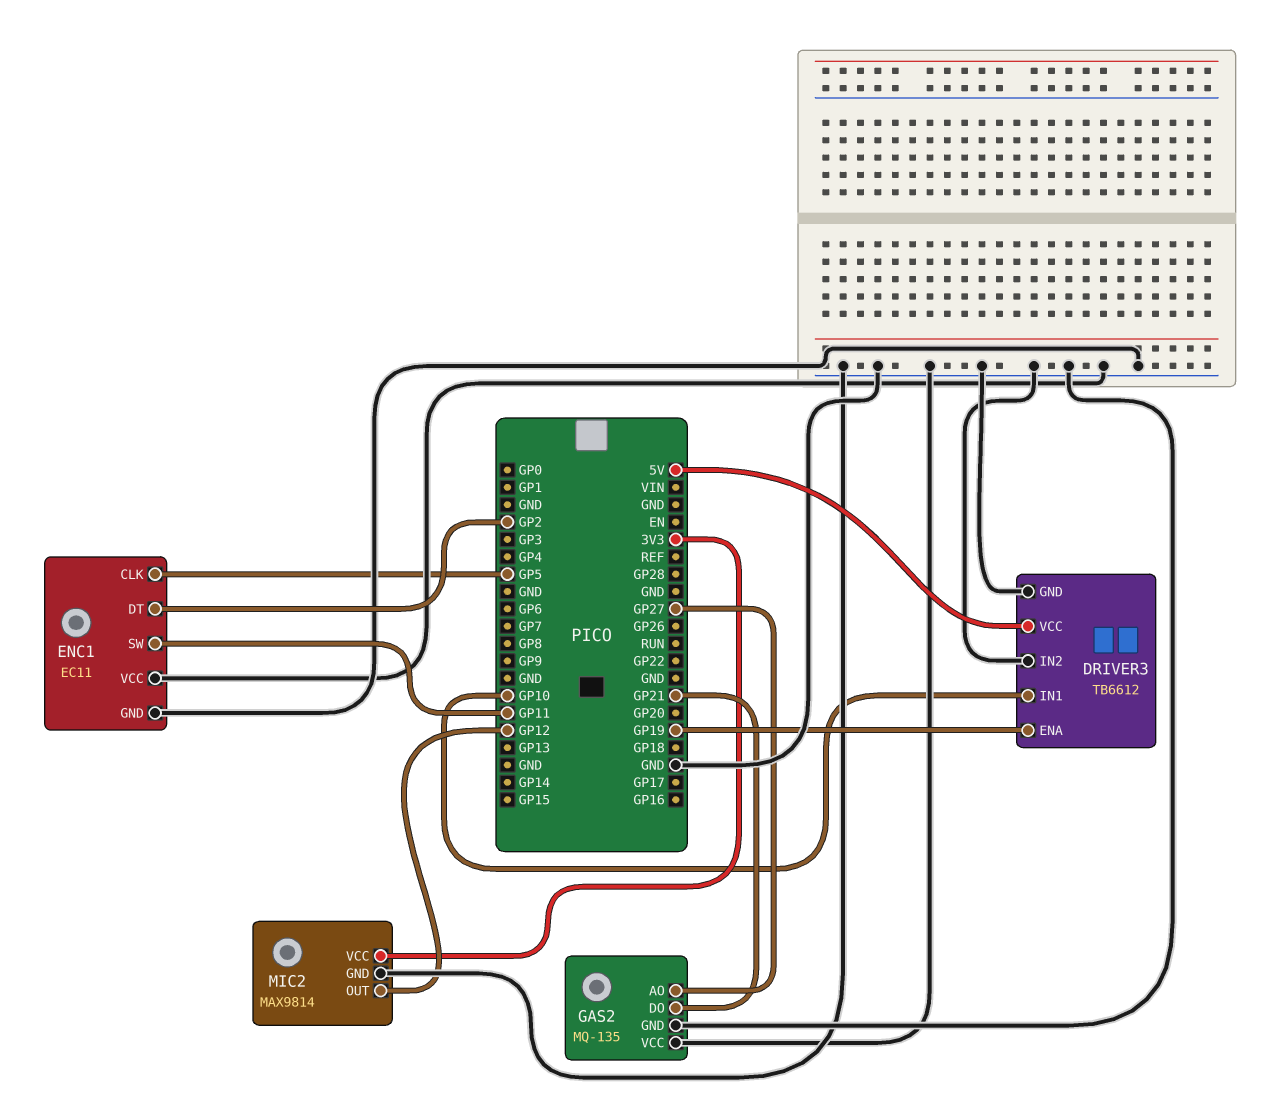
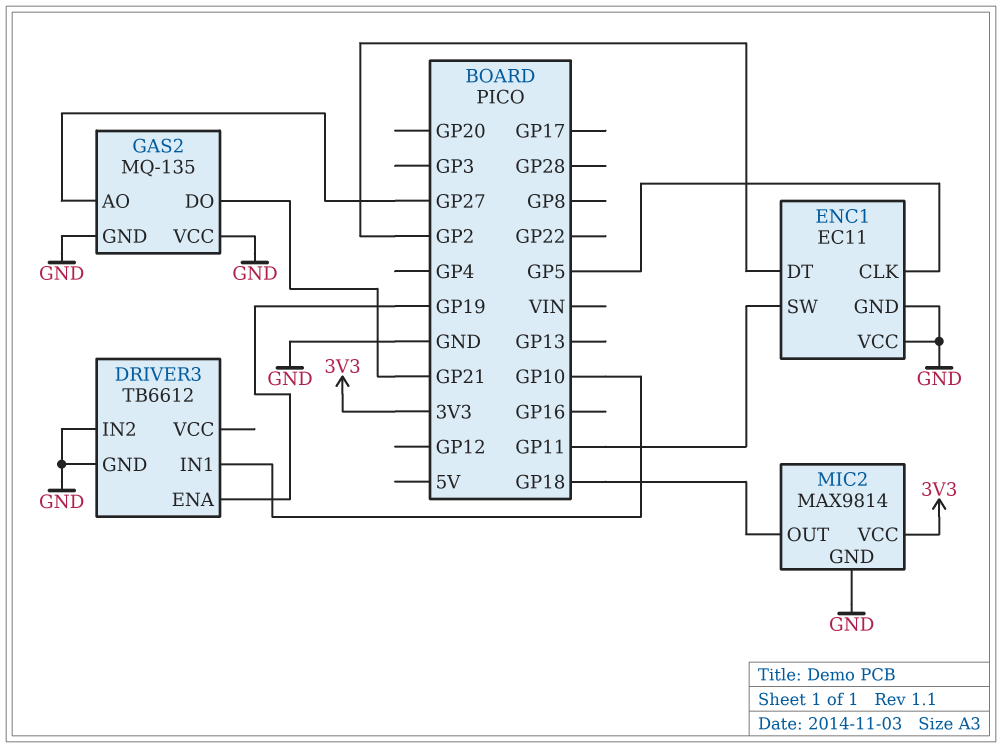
DRIVER3 pin VCC: 5V -> none
MIC2 pin OUT: GP12 -> GP18

